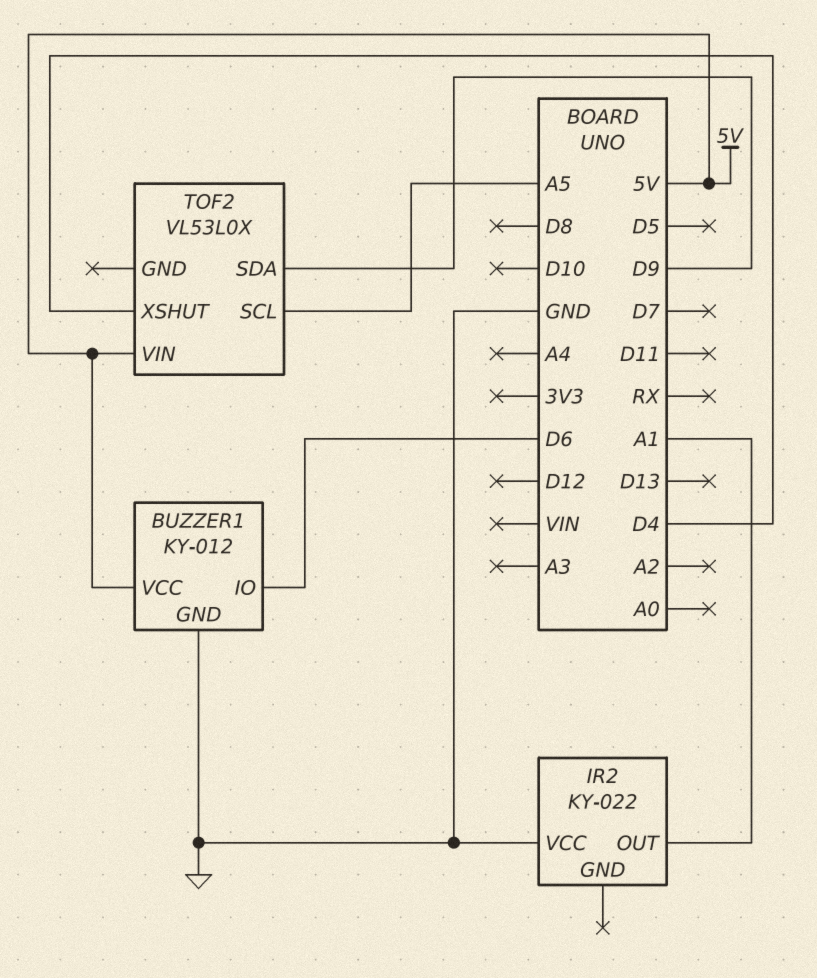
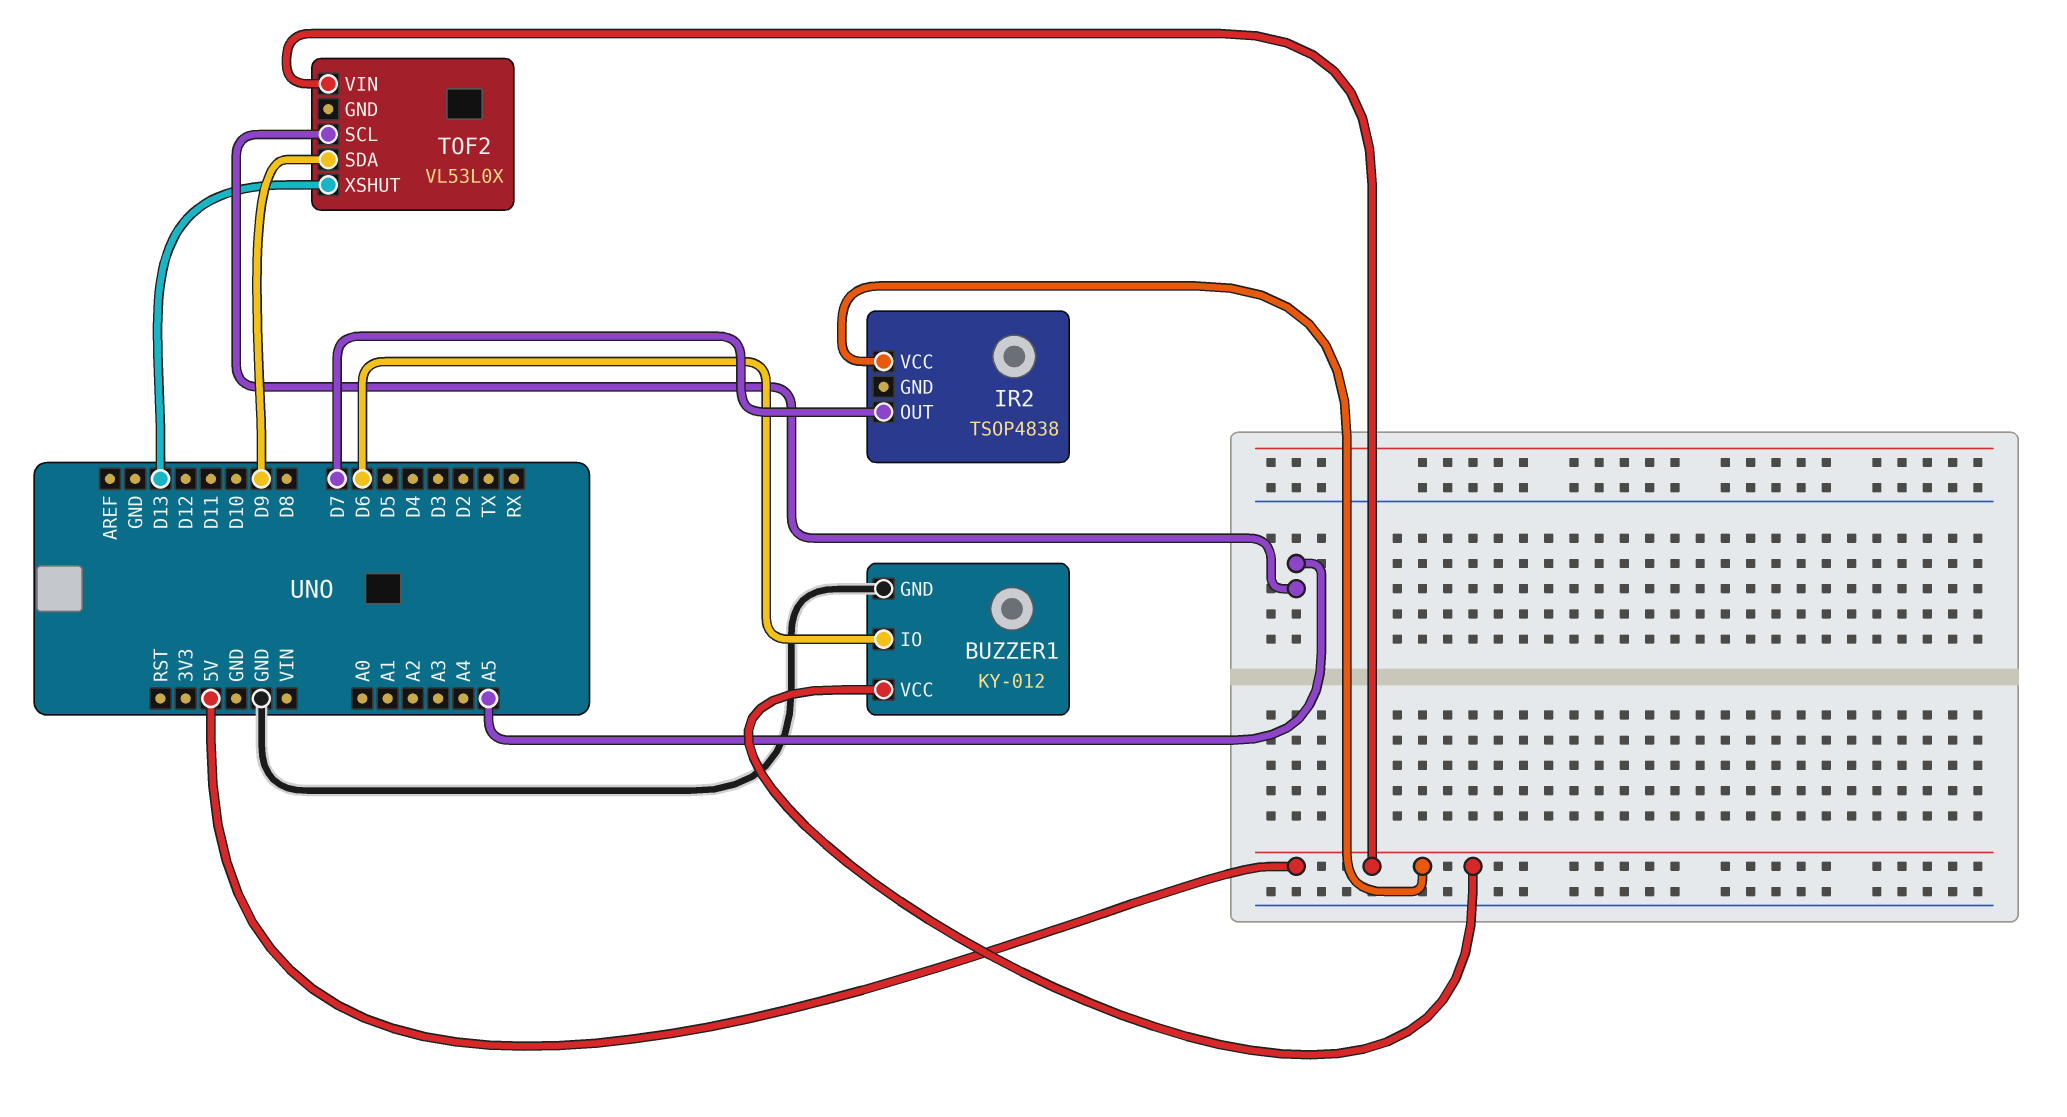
IR2: KY-022 -> TSOP4838
IR2 pin OUT: A1 -> D7
IR2 pin VCC: GND -> 5V
TOF2 pin XSHUT: D4 -> D13

